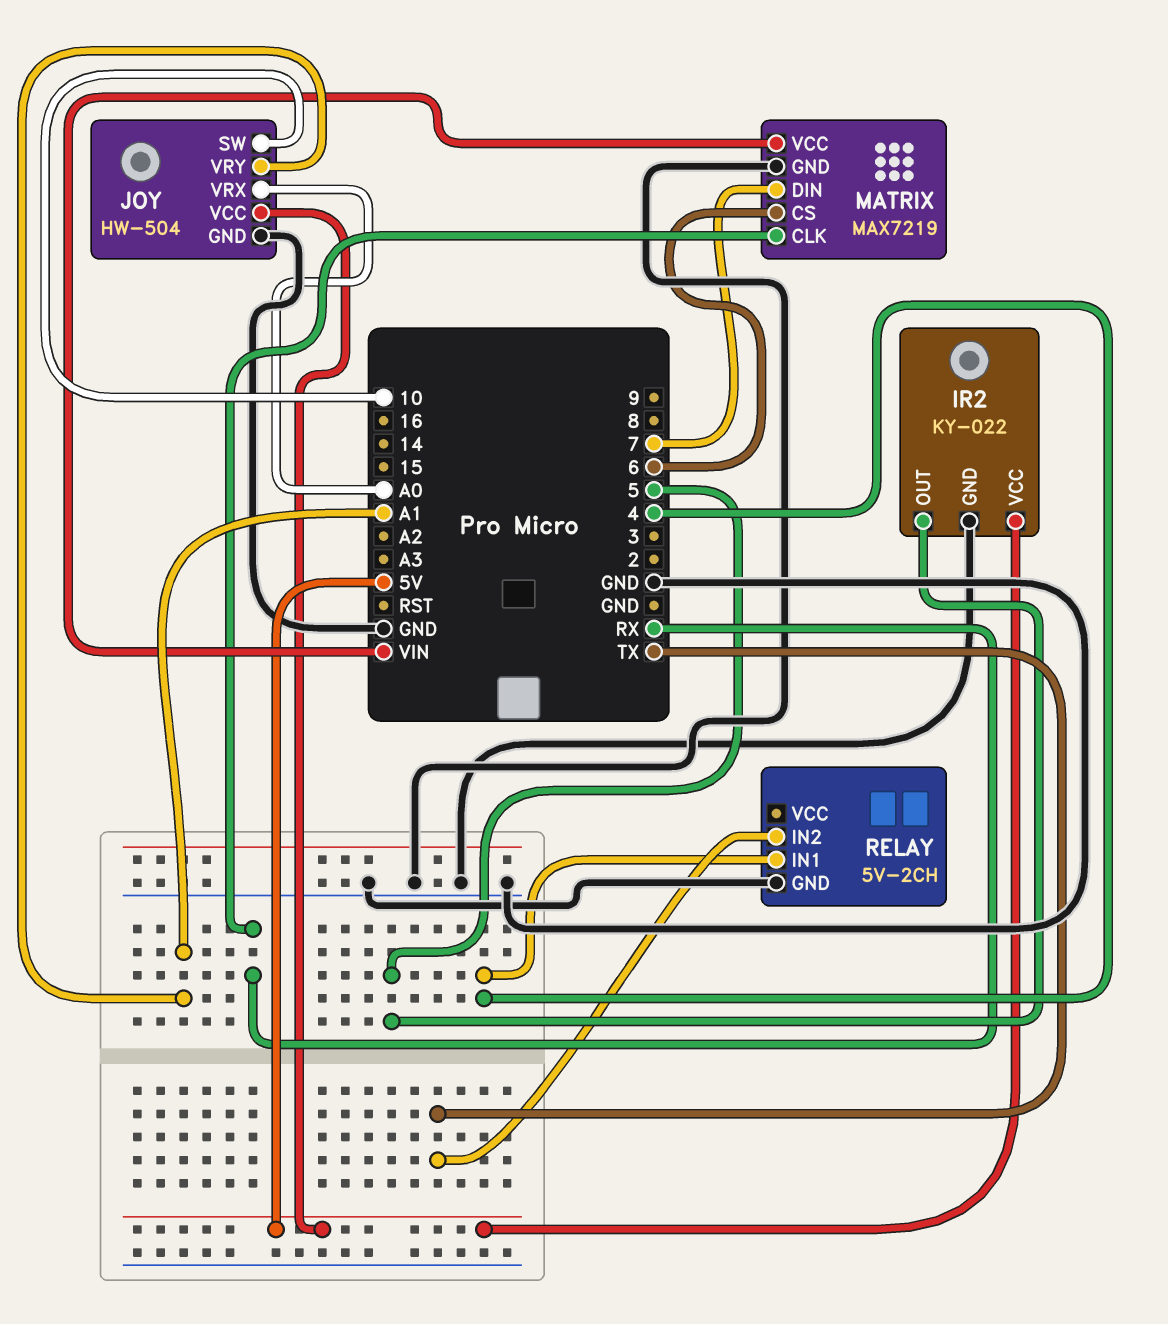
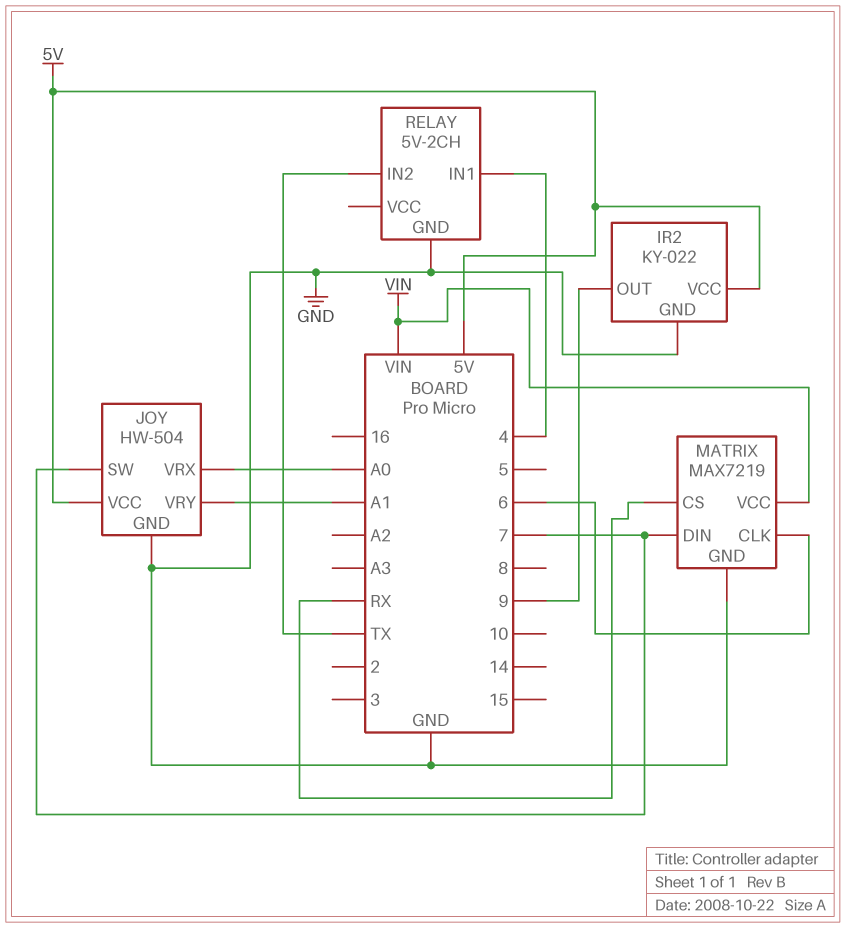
IR2 pin OUT: 5 -> 9
JOY pin SW: 10 -> 7
MATRIX pin CLK: RX -> 6
MATRIX pin CS: 6 -> RX

